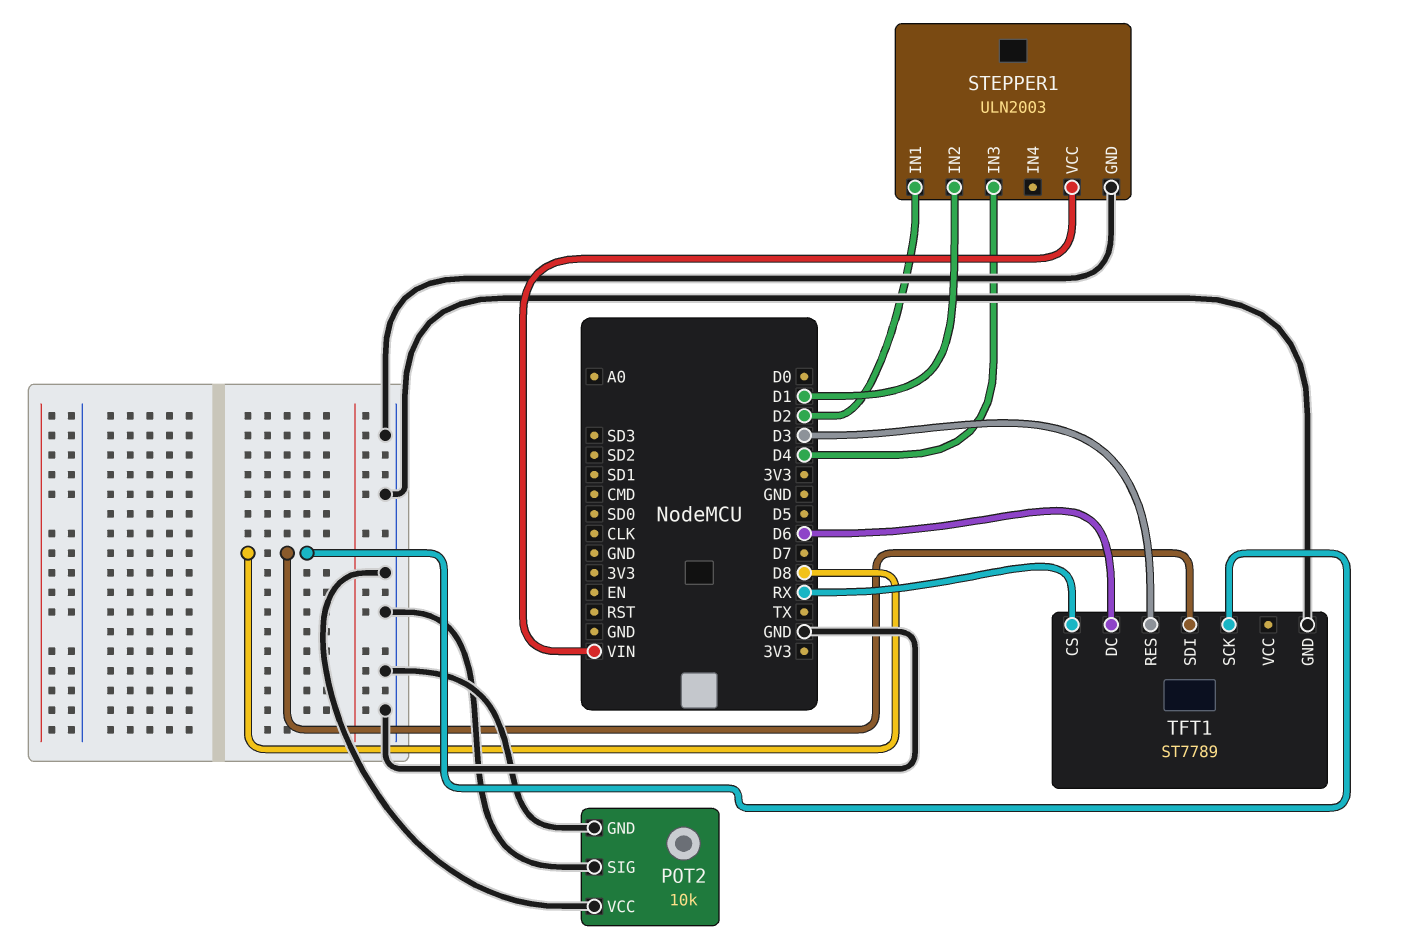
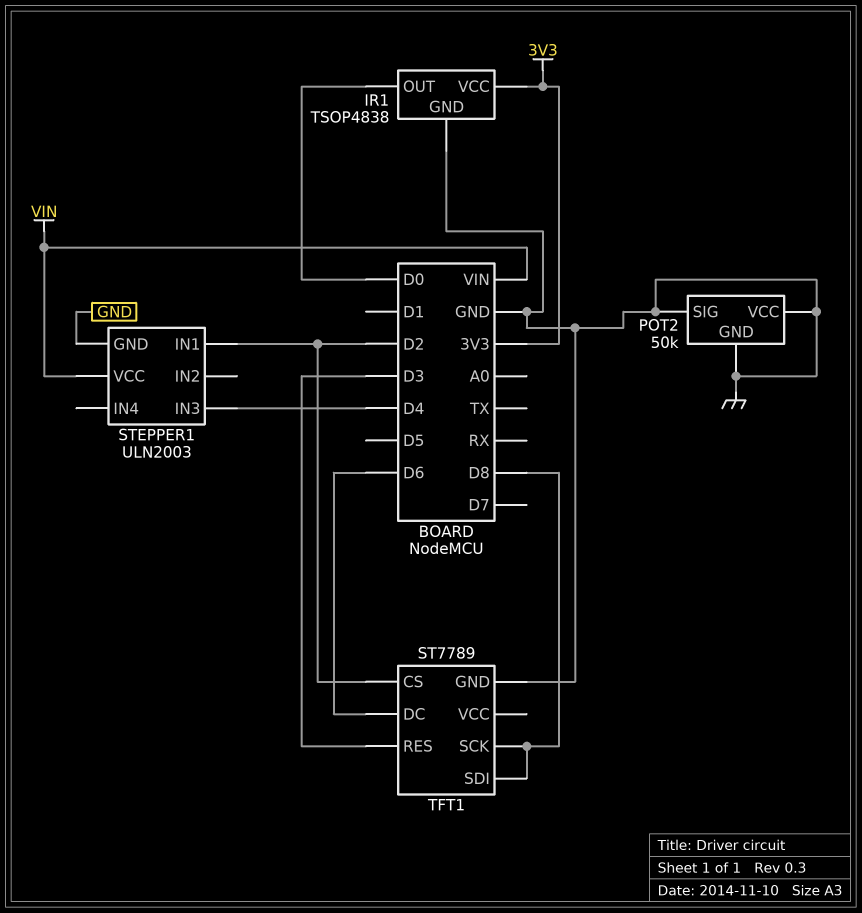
IR1: none -> TSOP4838
IR1 pin GND: none -> GND
IR1 pin OUT: none -> D0
IR1 pin VCC: none -> 3V3
POT2: 10k -> 50k
STEPPER1 pin IN2: D1 -> none
TFT1 pin CS: RX -> D2

